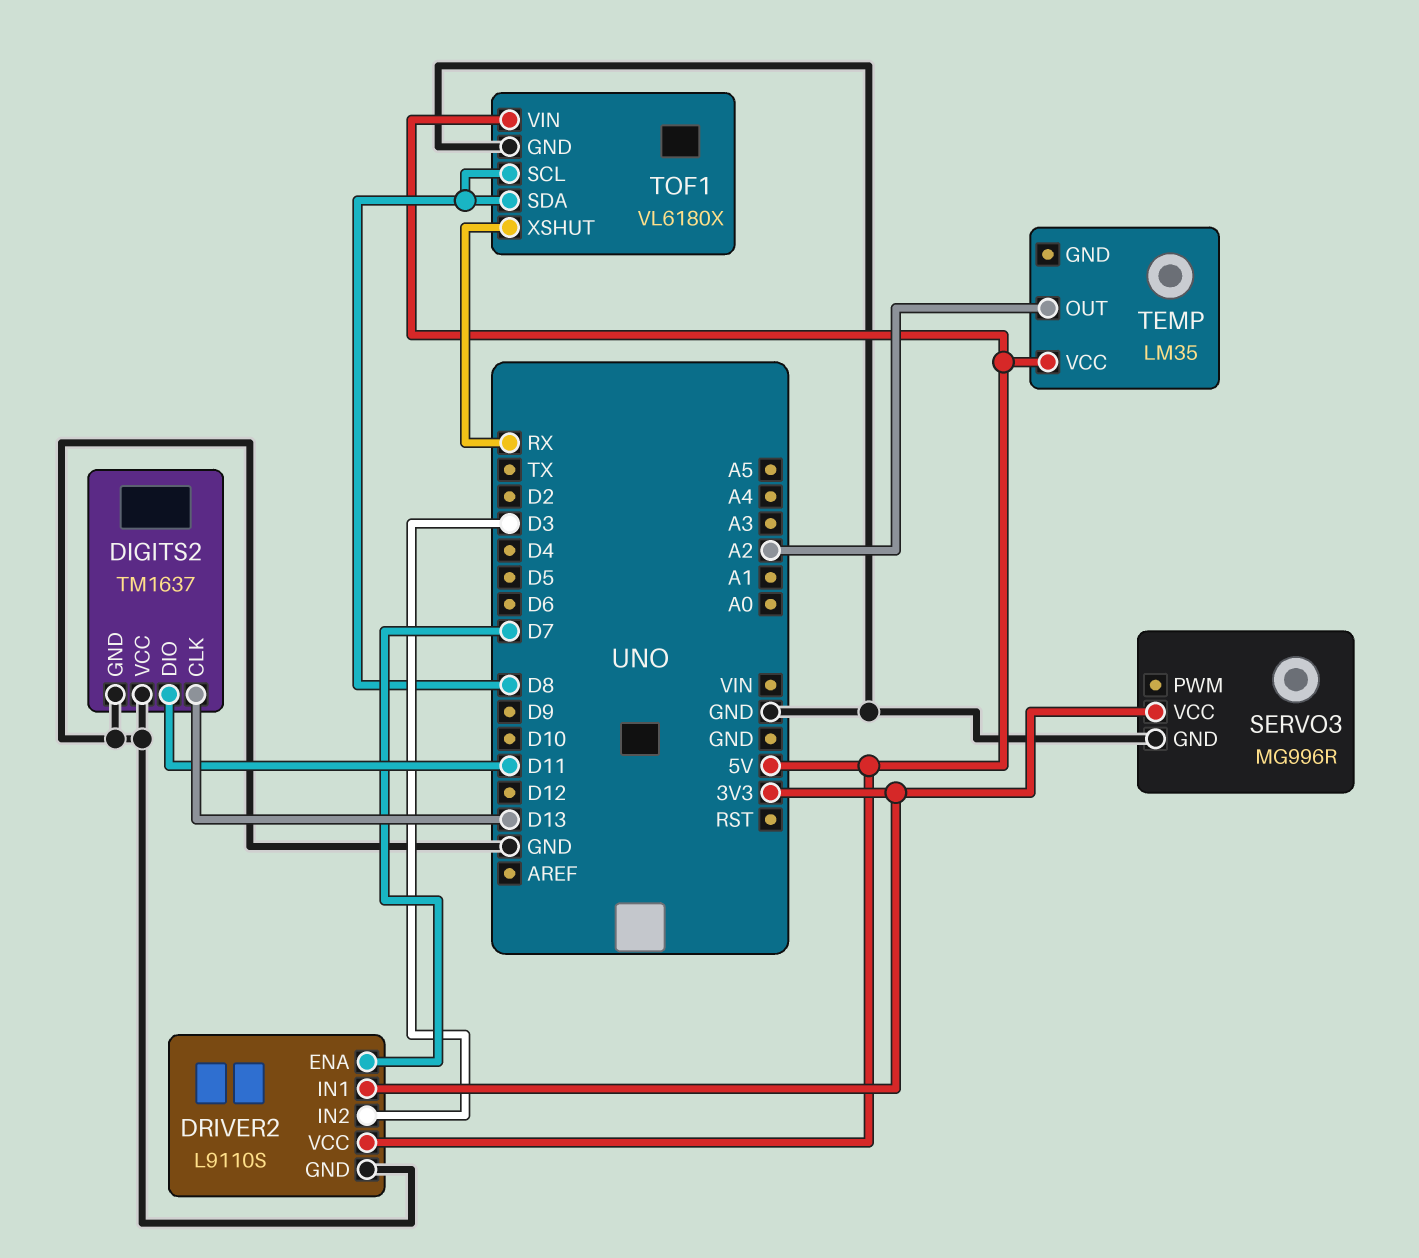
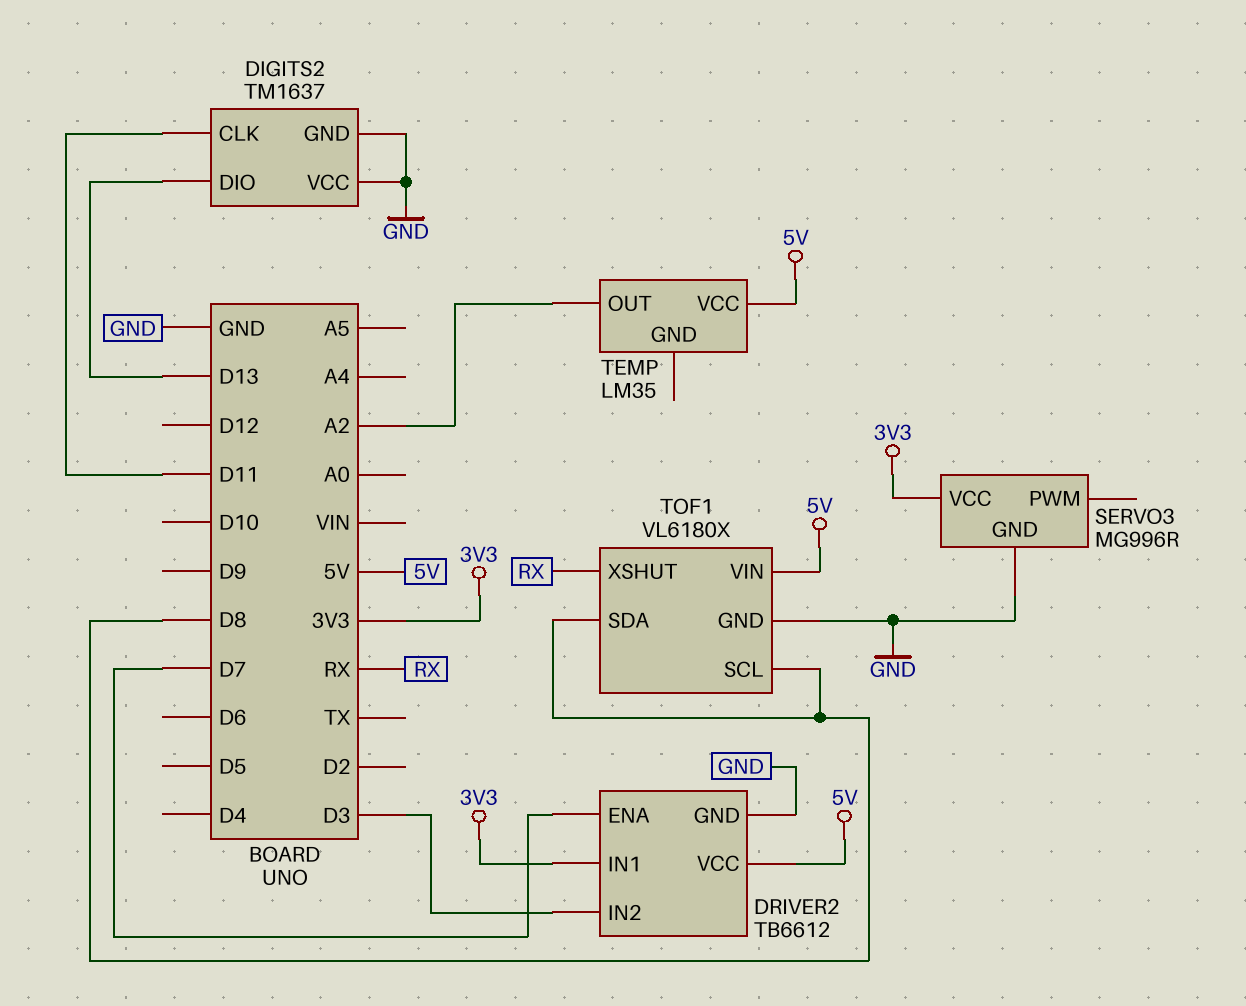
DIGITS2 pin CLK: D13 -> D11
DIGITS2 pin DIO: D11 -> D13
DRIVER2: L9110S -> TB6612

